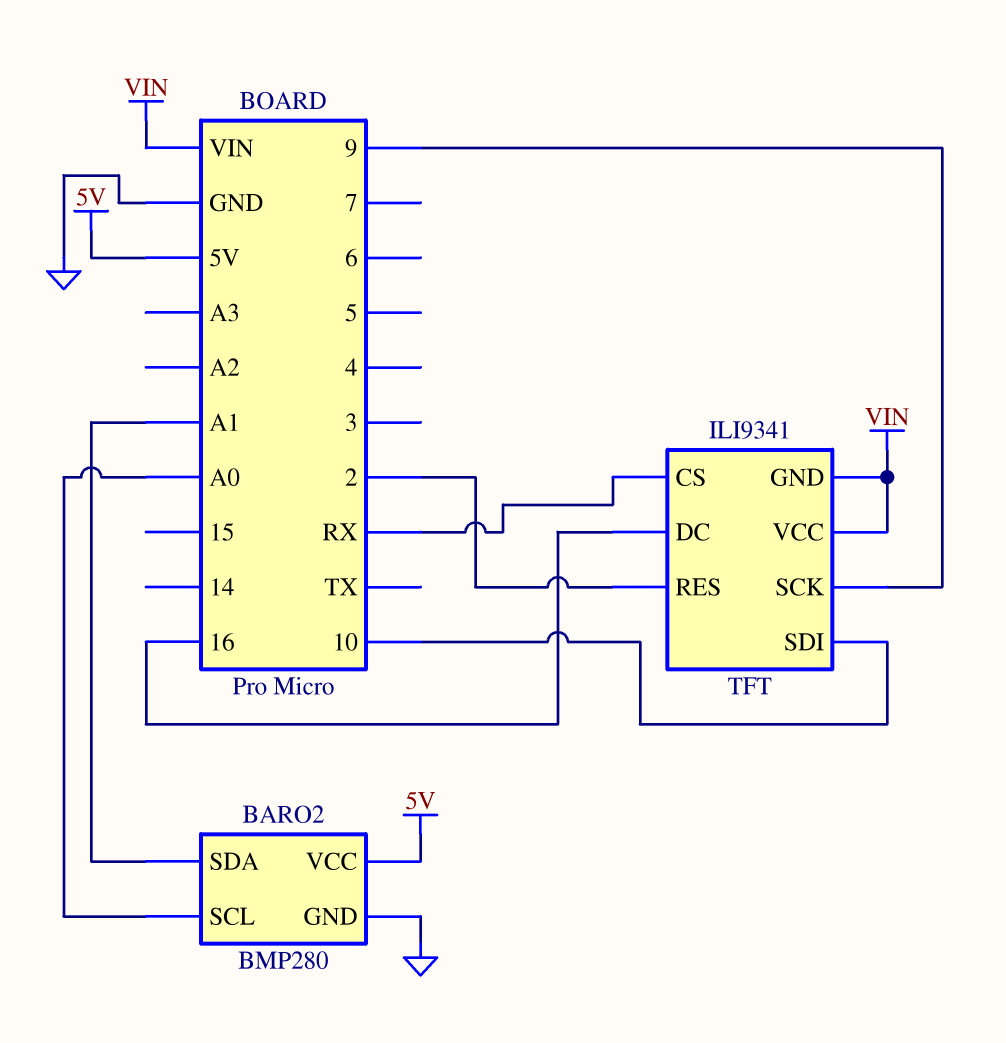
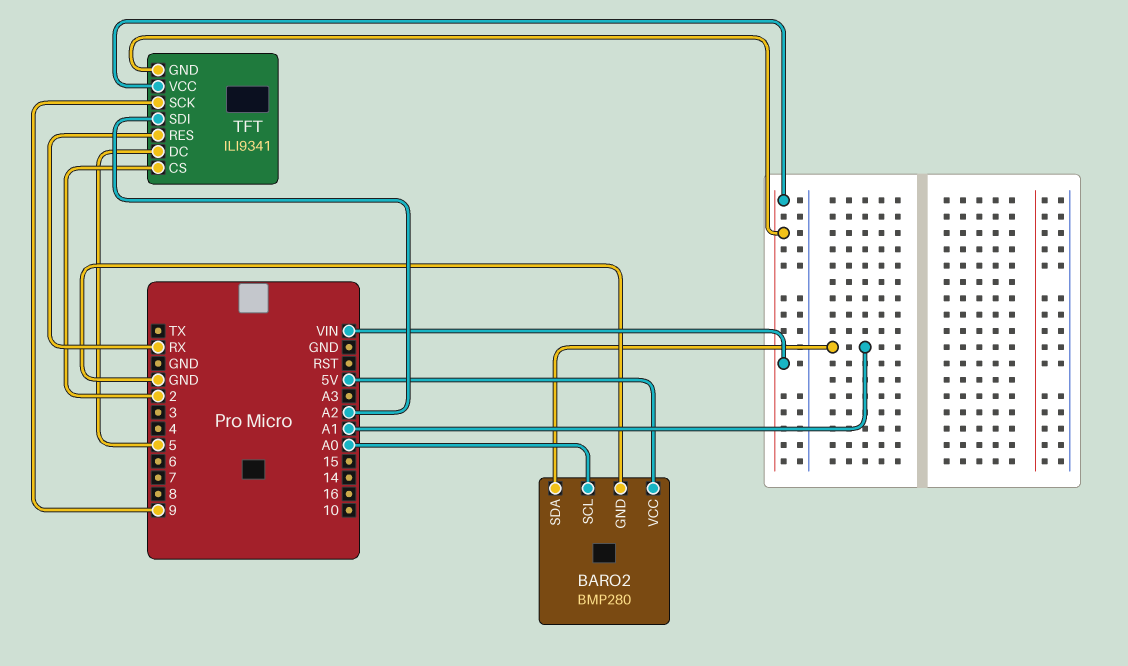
TFT pin CS: RX -> 2
TFT pin DC: 16 -> 5
TFT pin RES: 2 -> RX
TFT pin SDI: 10 -> A2

